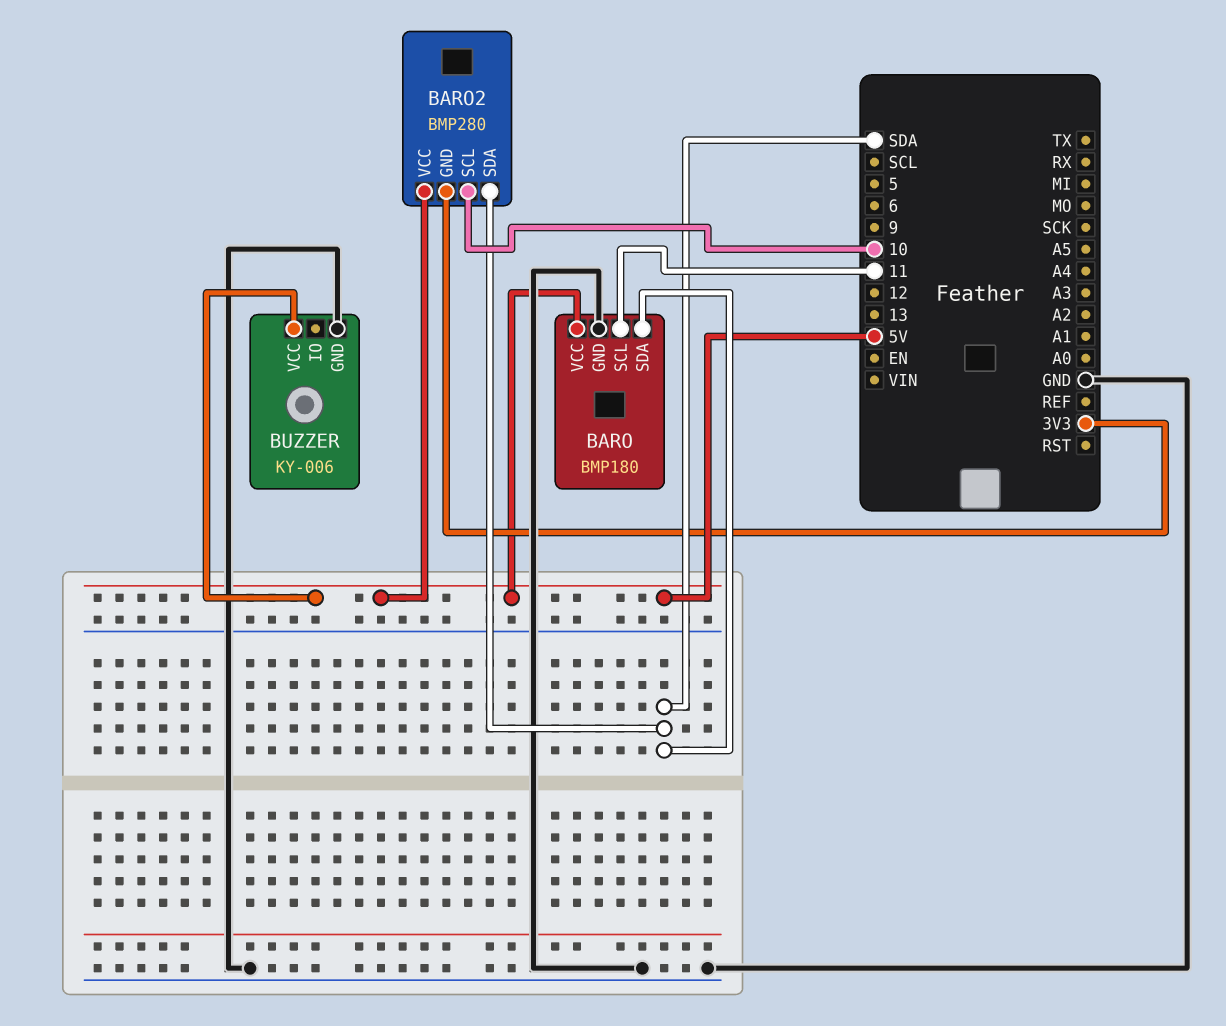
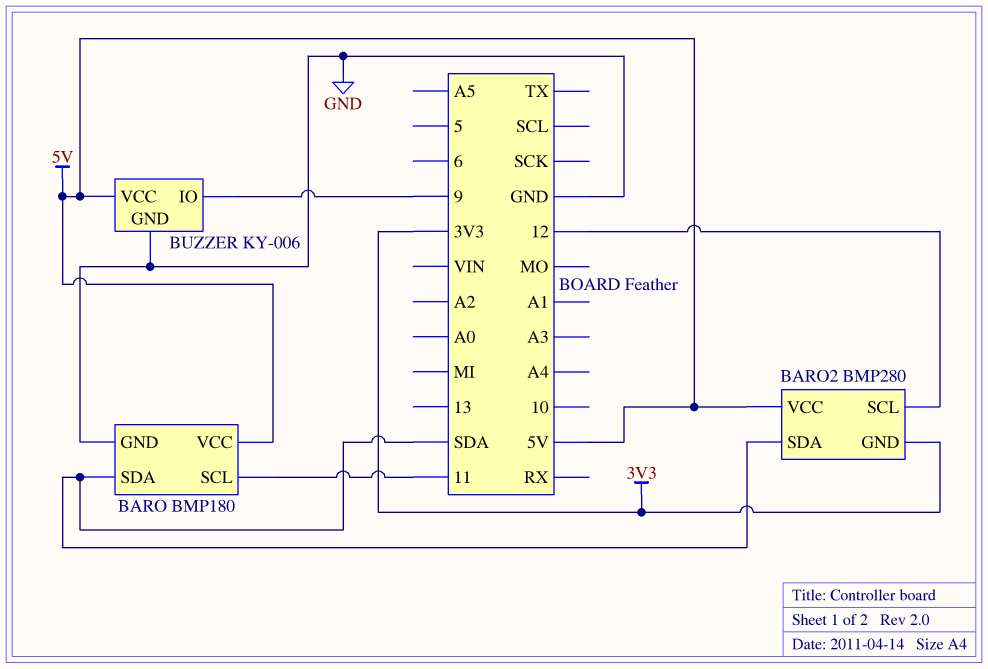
BARO2 pin SCL: 10 -> 12
BUZZER pin IO: none -> 9

